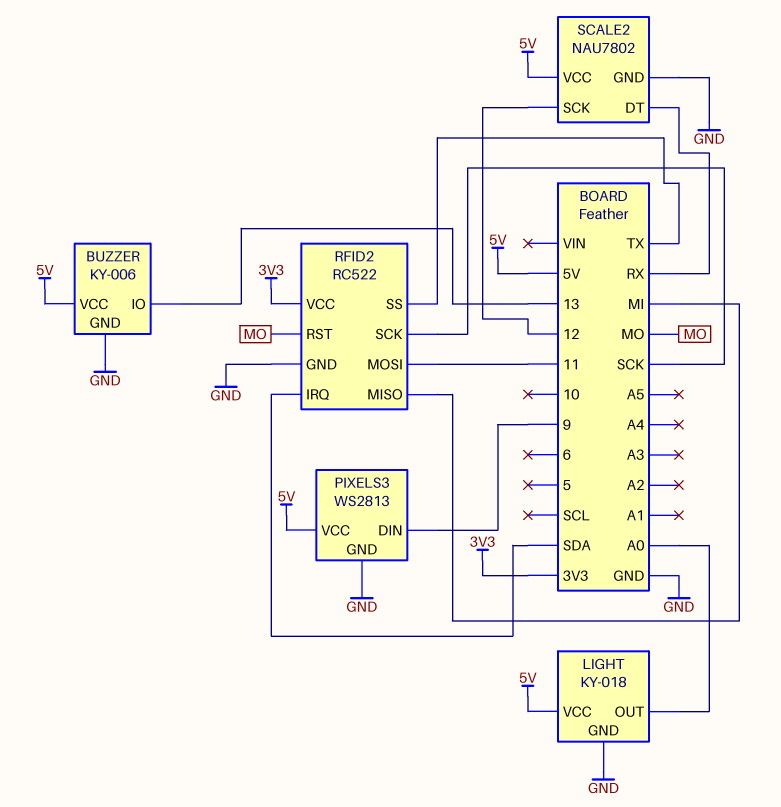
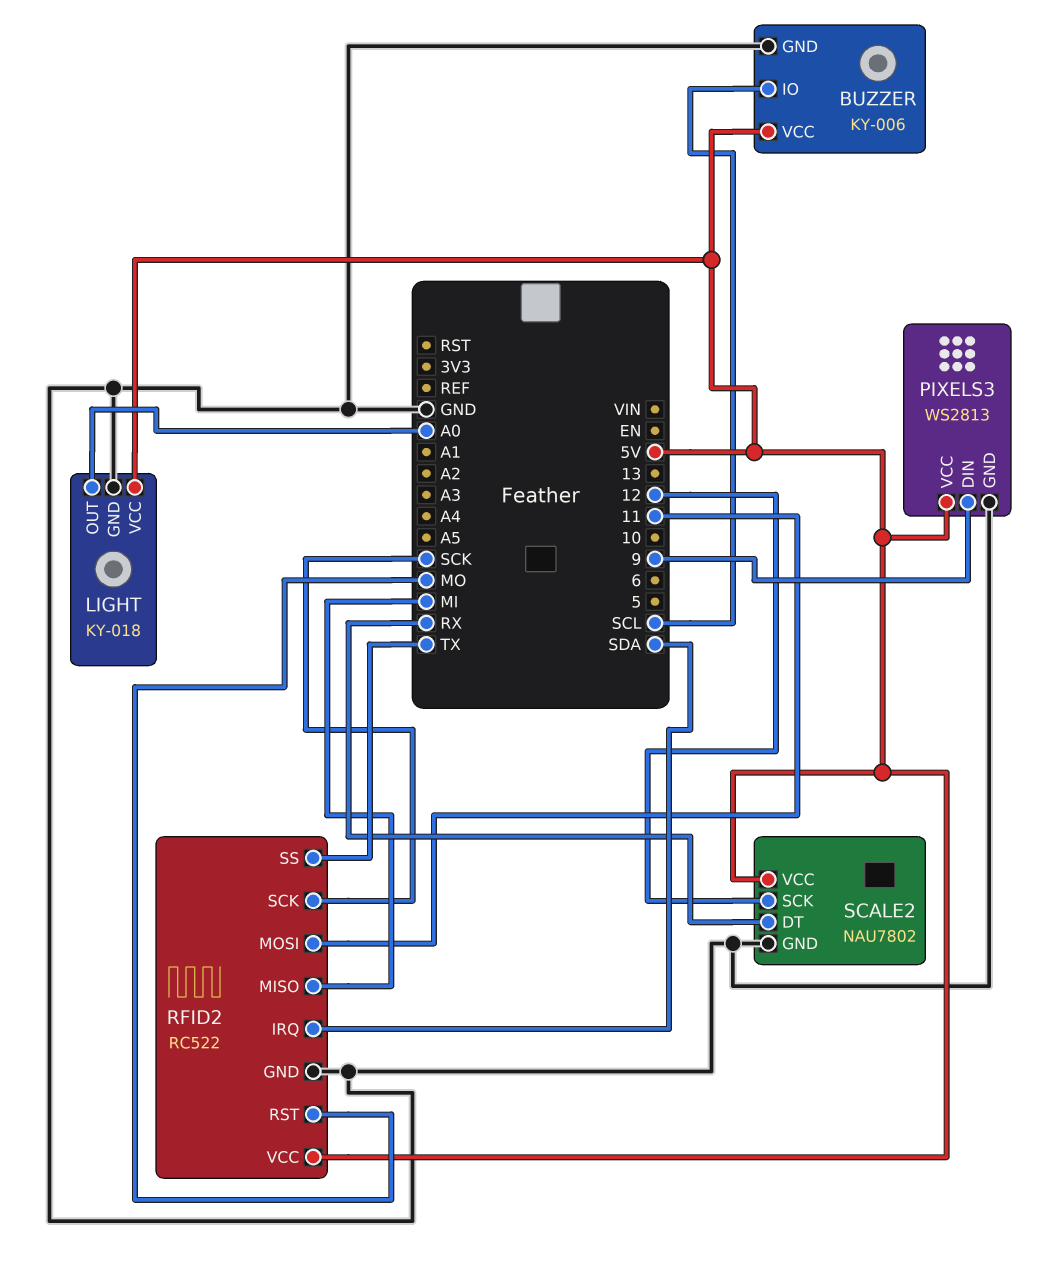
BUZZER pin IO: 13 -> SCL
RFID2 pin VCC: 3V3 -> 5V

